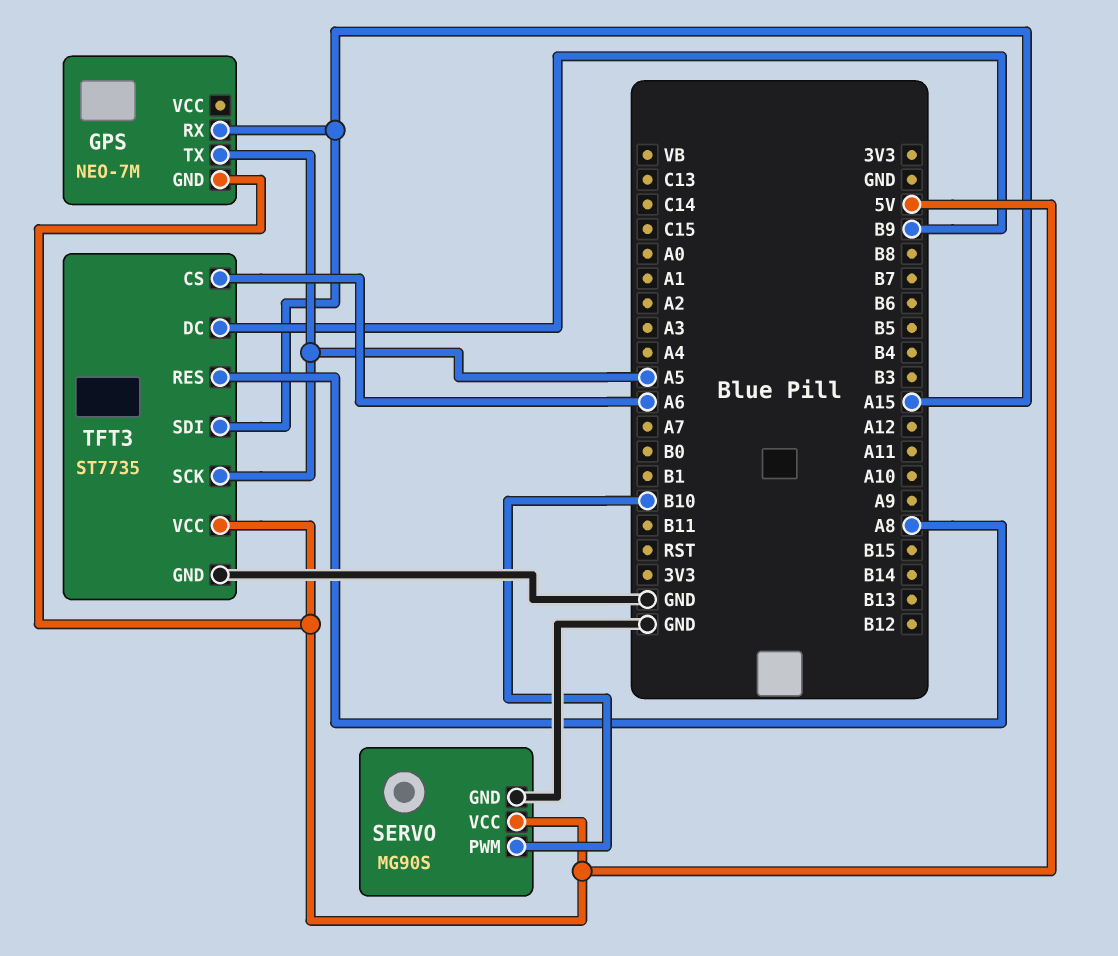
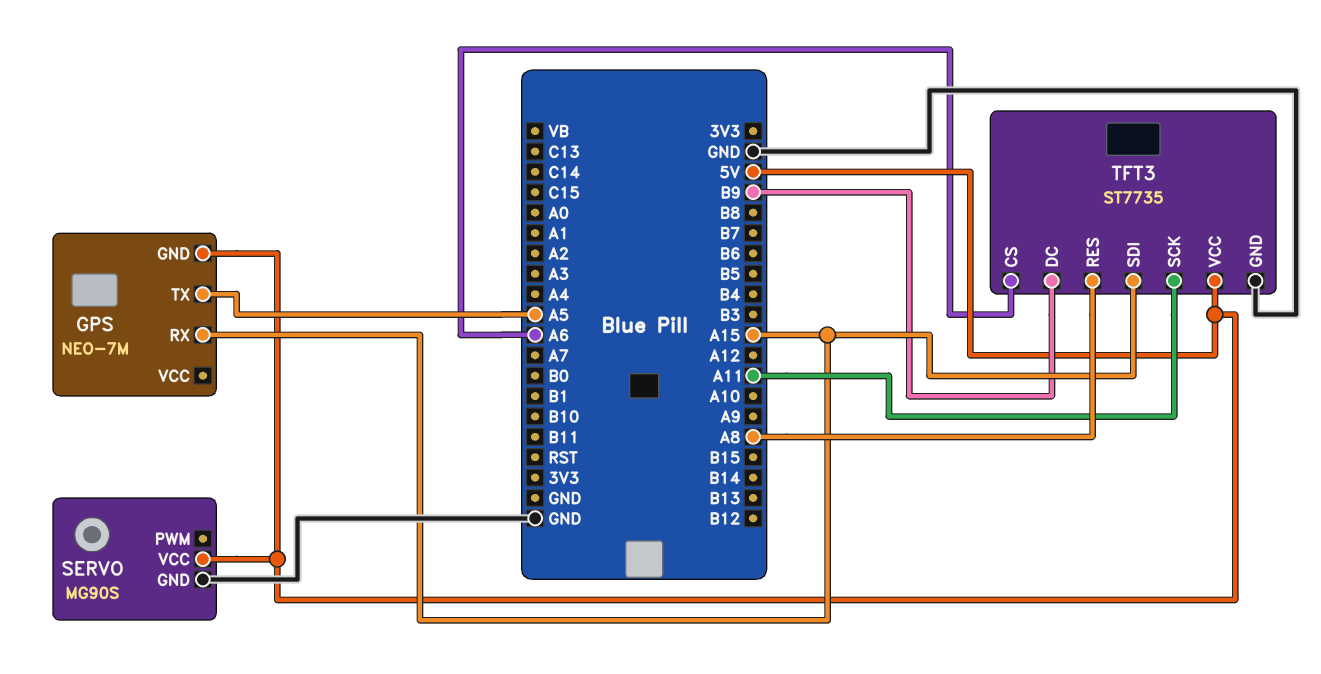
SERVO pin PWM: B10 -> none
TFT3 pin SCK: A5 -> A11

